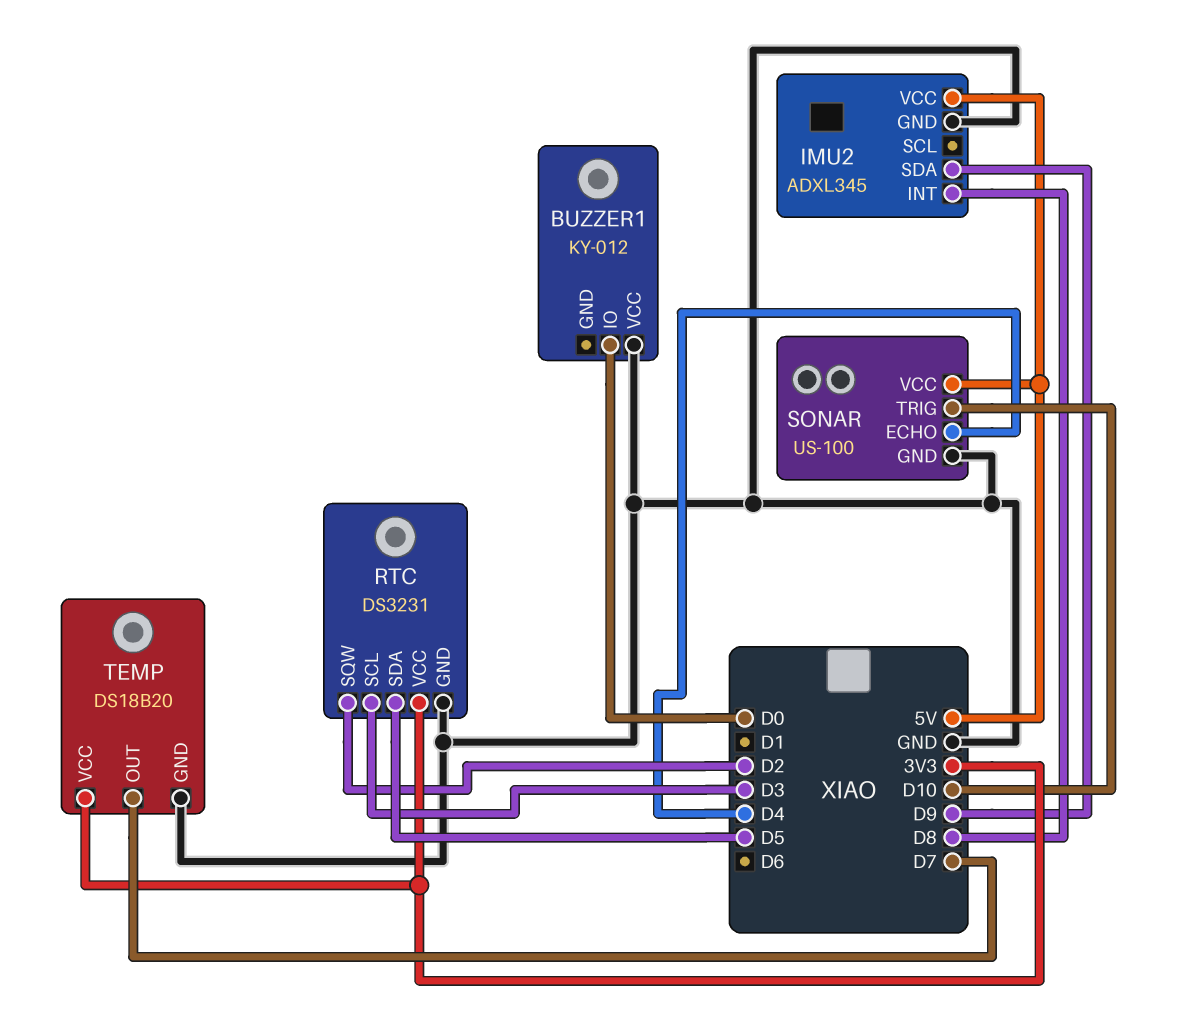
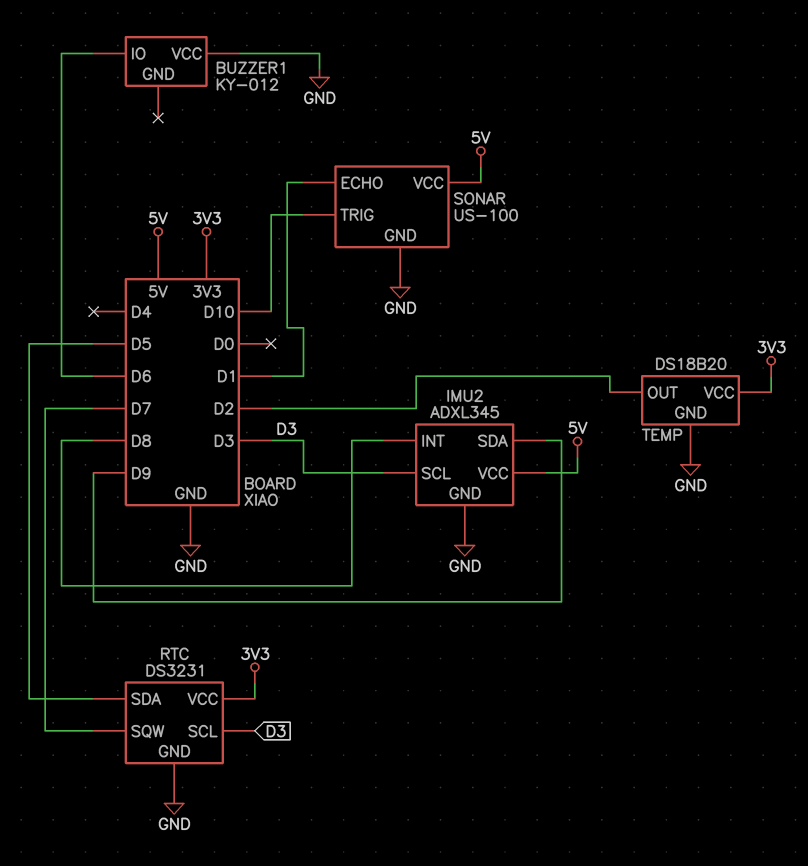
BUZZER1 pin IO: D0 -> D6
IMU2 pin SCL: none -> D3
RTC pin SQW: D2 -> D7
SONAR pin ECHO: D4 -> D1
TEMP pin OUT: D7 -> D2

